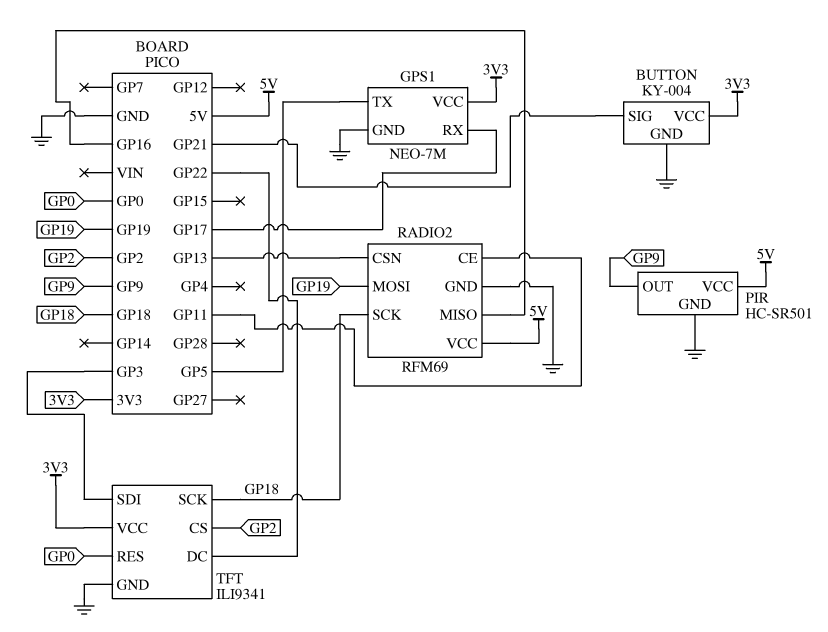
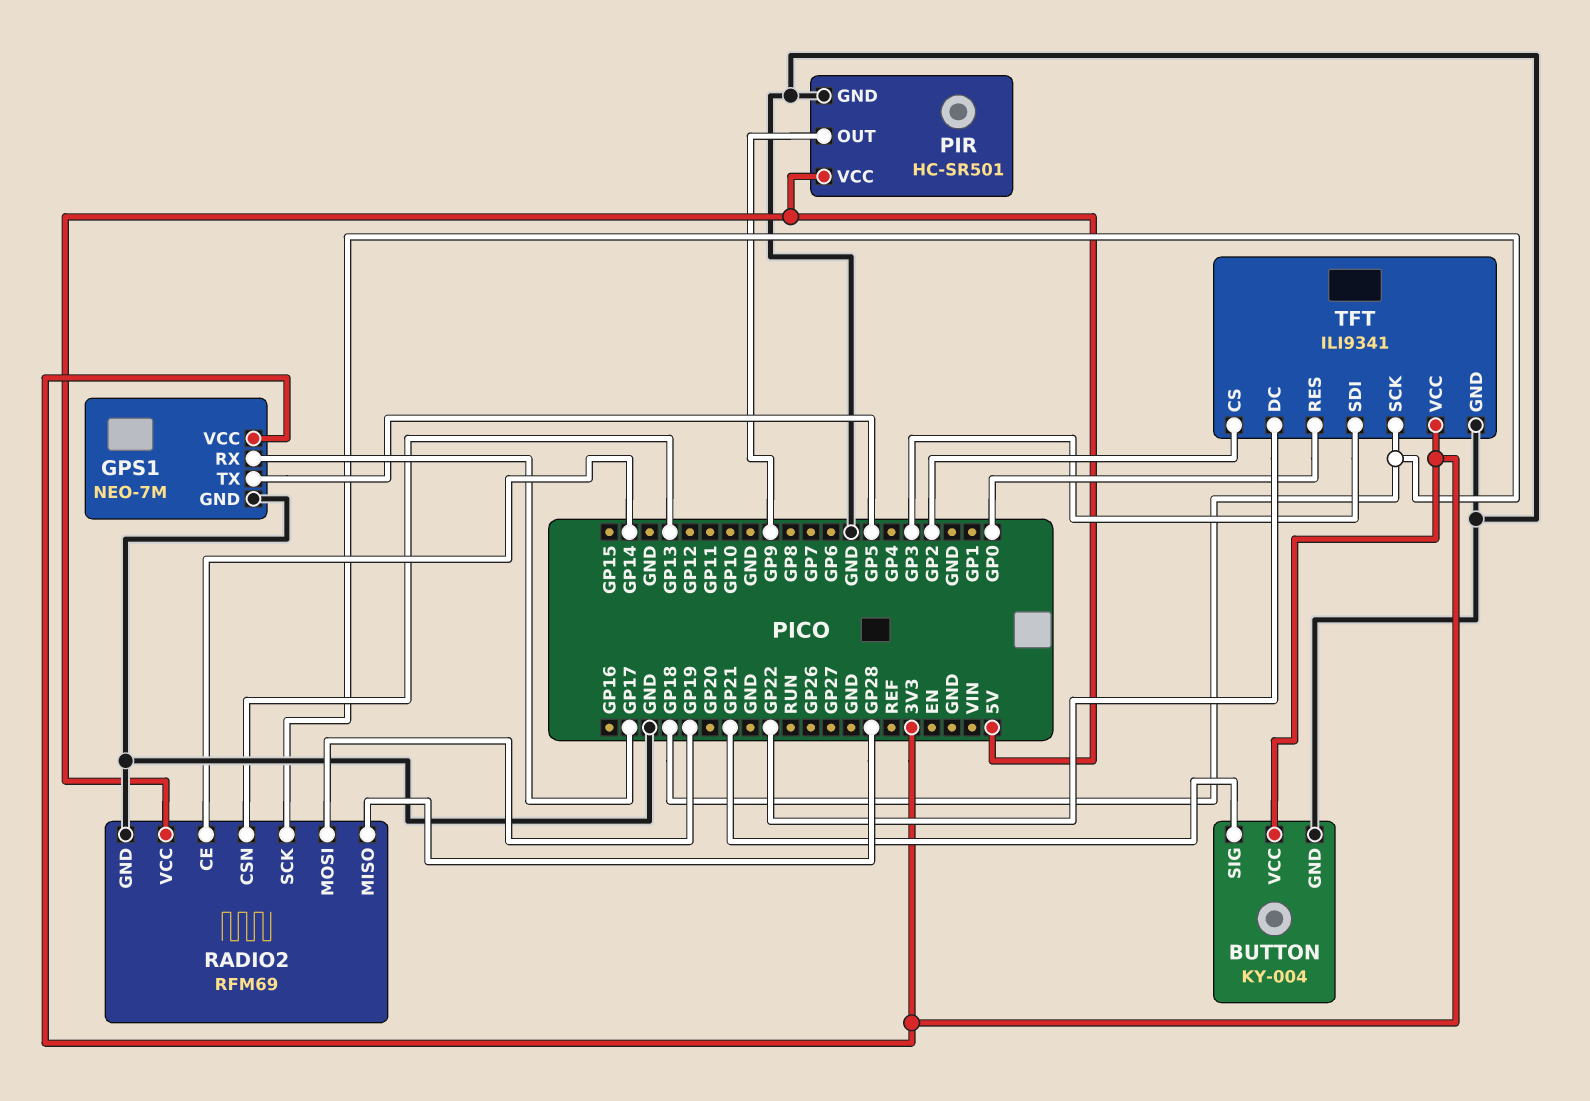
RADIO2 pin CE: GP11 -> GP14
RADIO2 pin MISO: GP16 -> GP28

